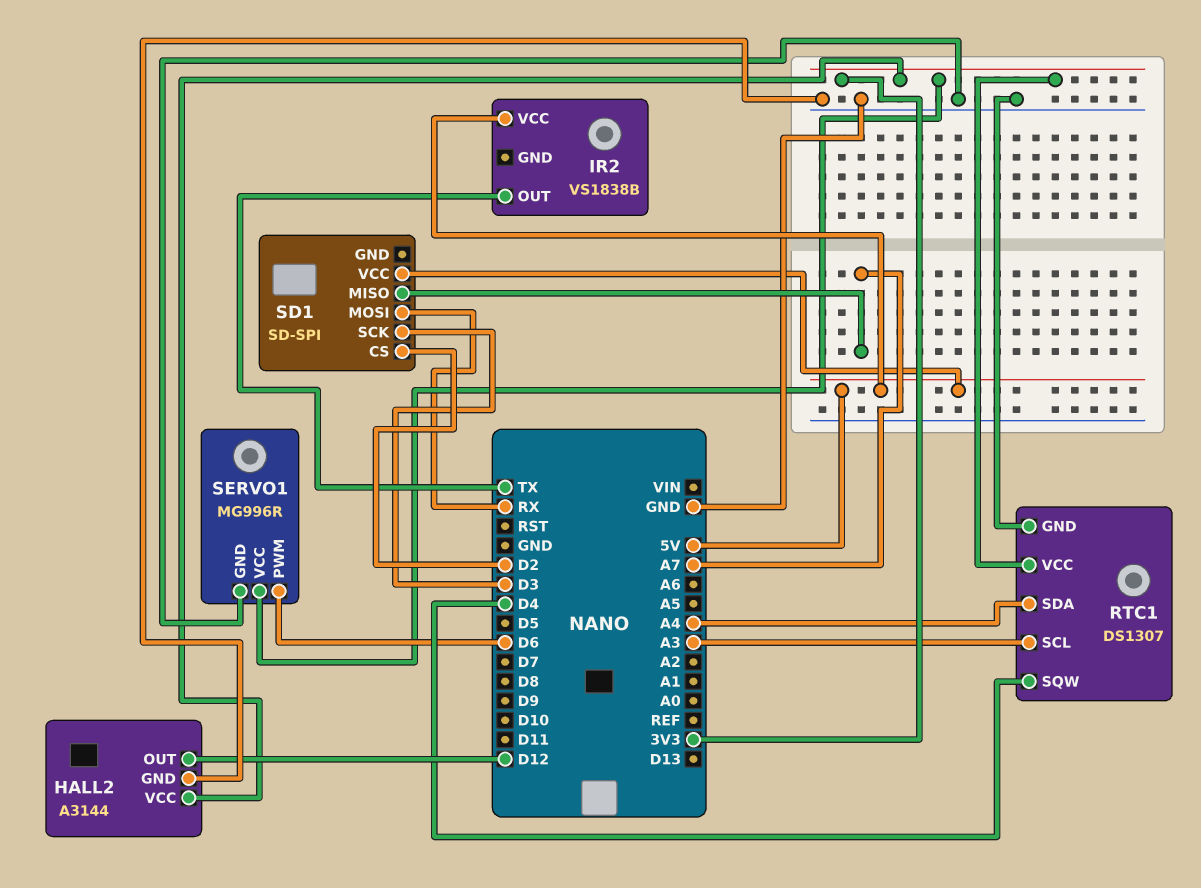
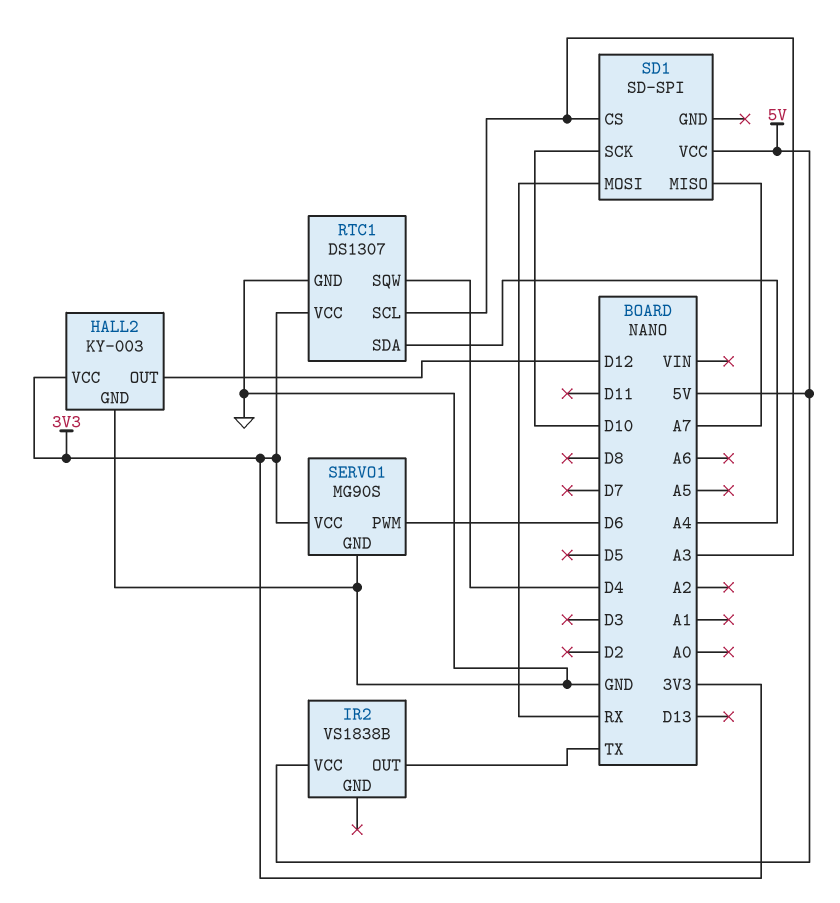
HALL2: A3144 -> KY-003
SD1 pin CS: D2 -> A3
SD1 pin SCK: D3 -> D10
SERVO1: MG996R -> MG90S

